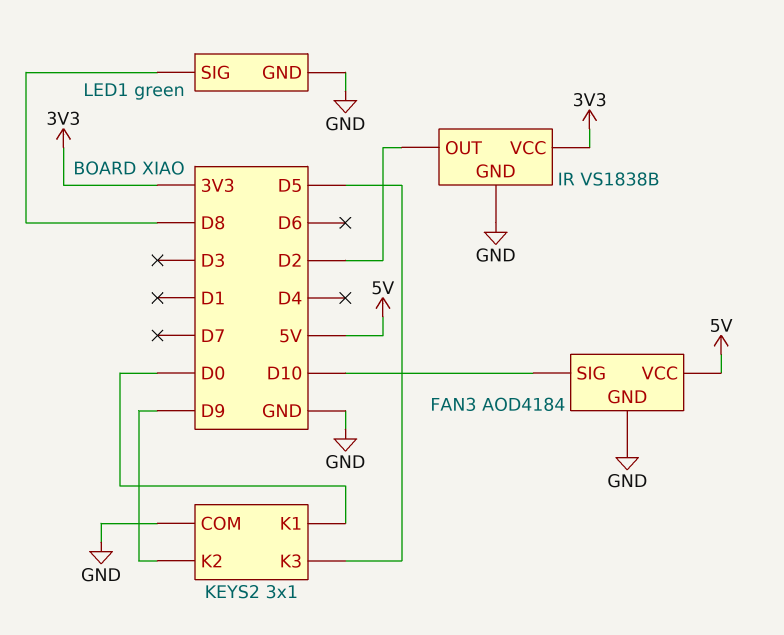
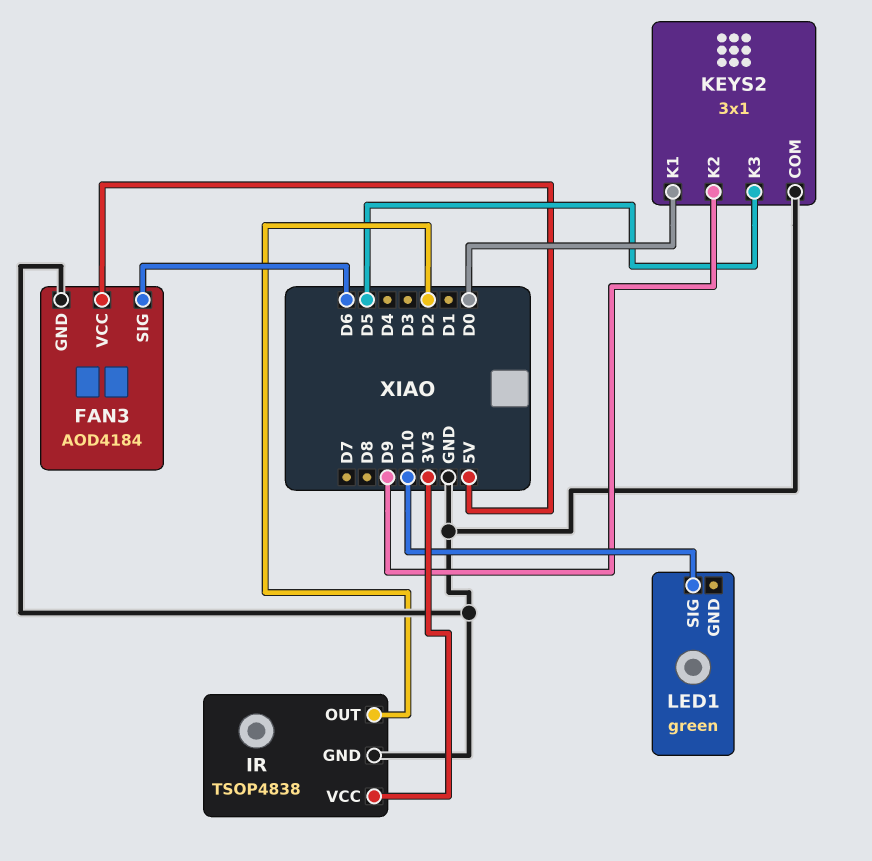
FAN3 pin SIG: D10 -> D6
IR: VS1838B -> TSOP4838
LED1 pin GND: GND -> none
LED1 pin SIG: D8 -> D10

